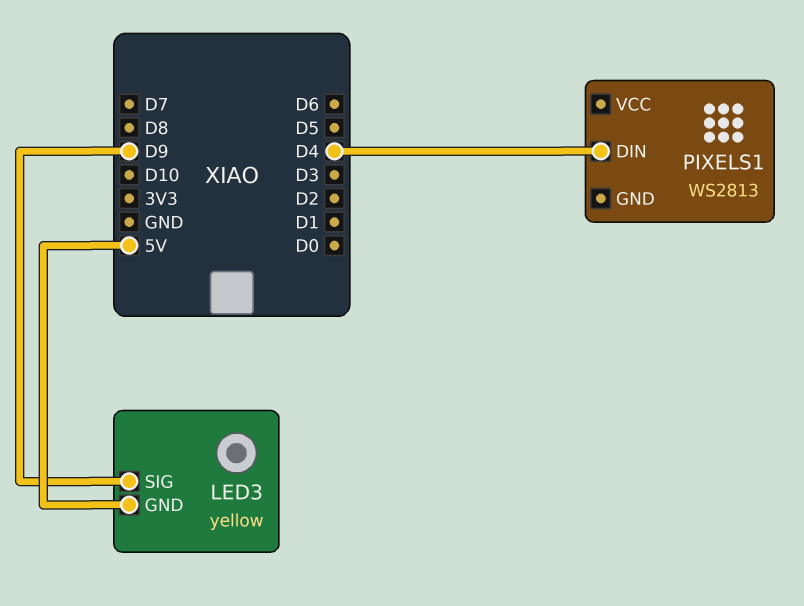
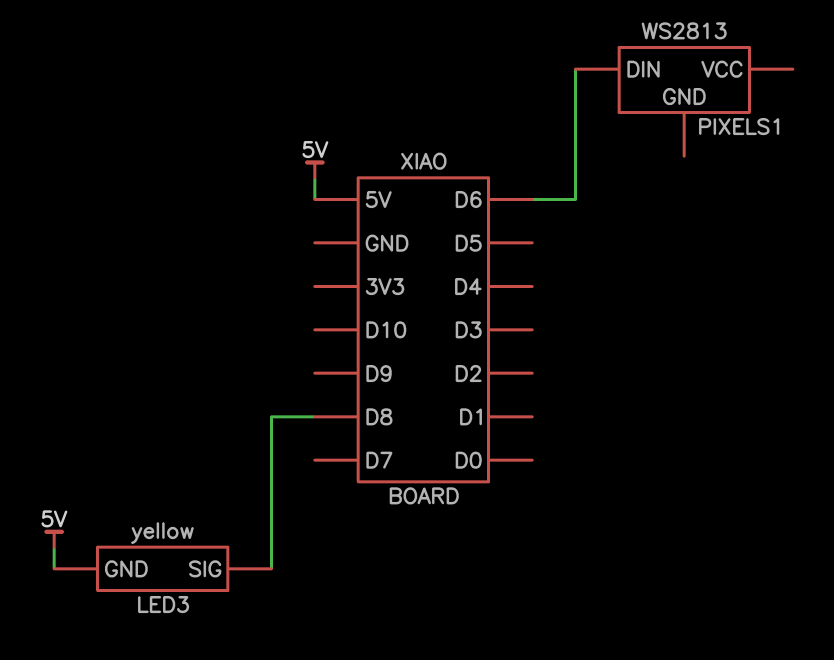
LED3 pin SIG: D9 -> D8
PIXELS1 pin DIN: D4 -> D6

